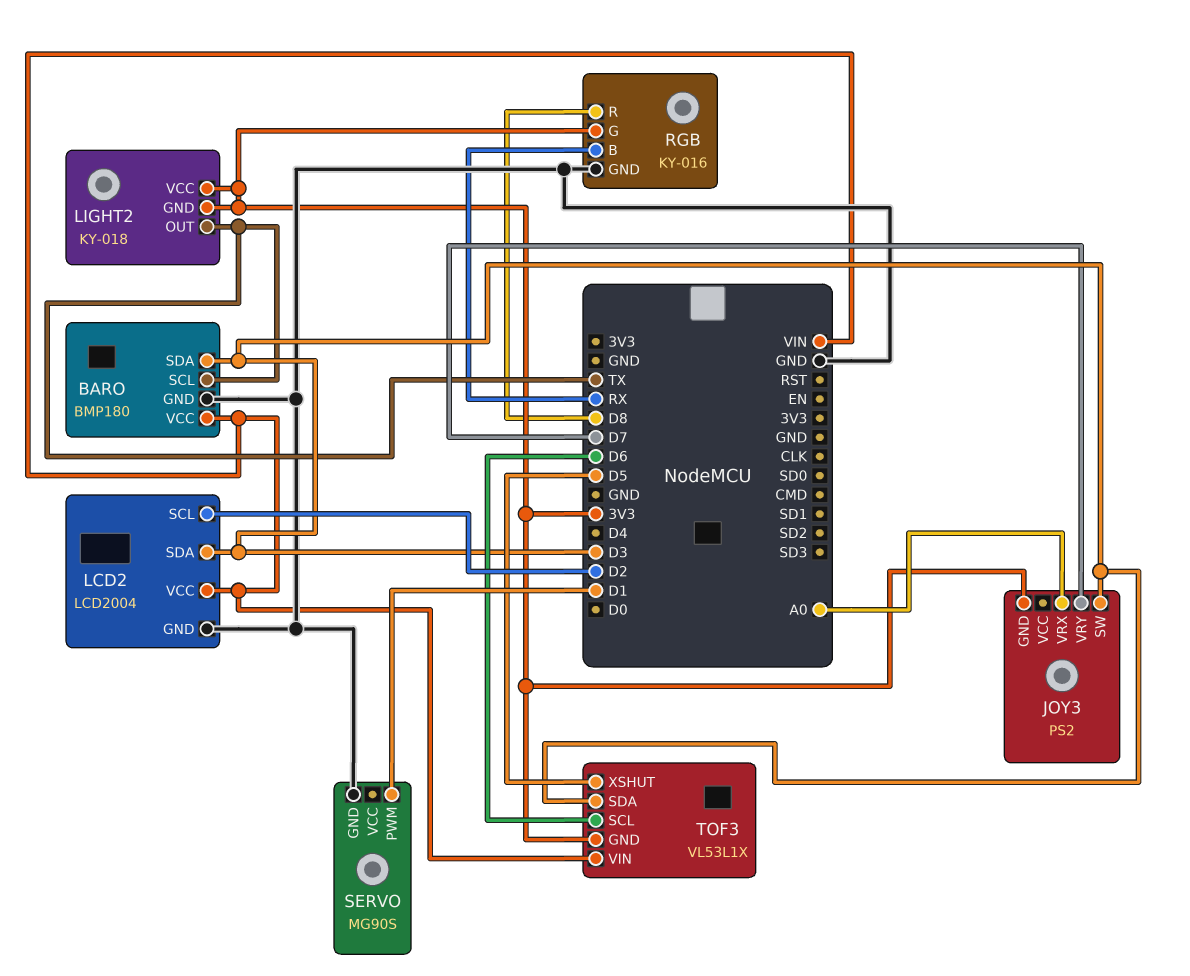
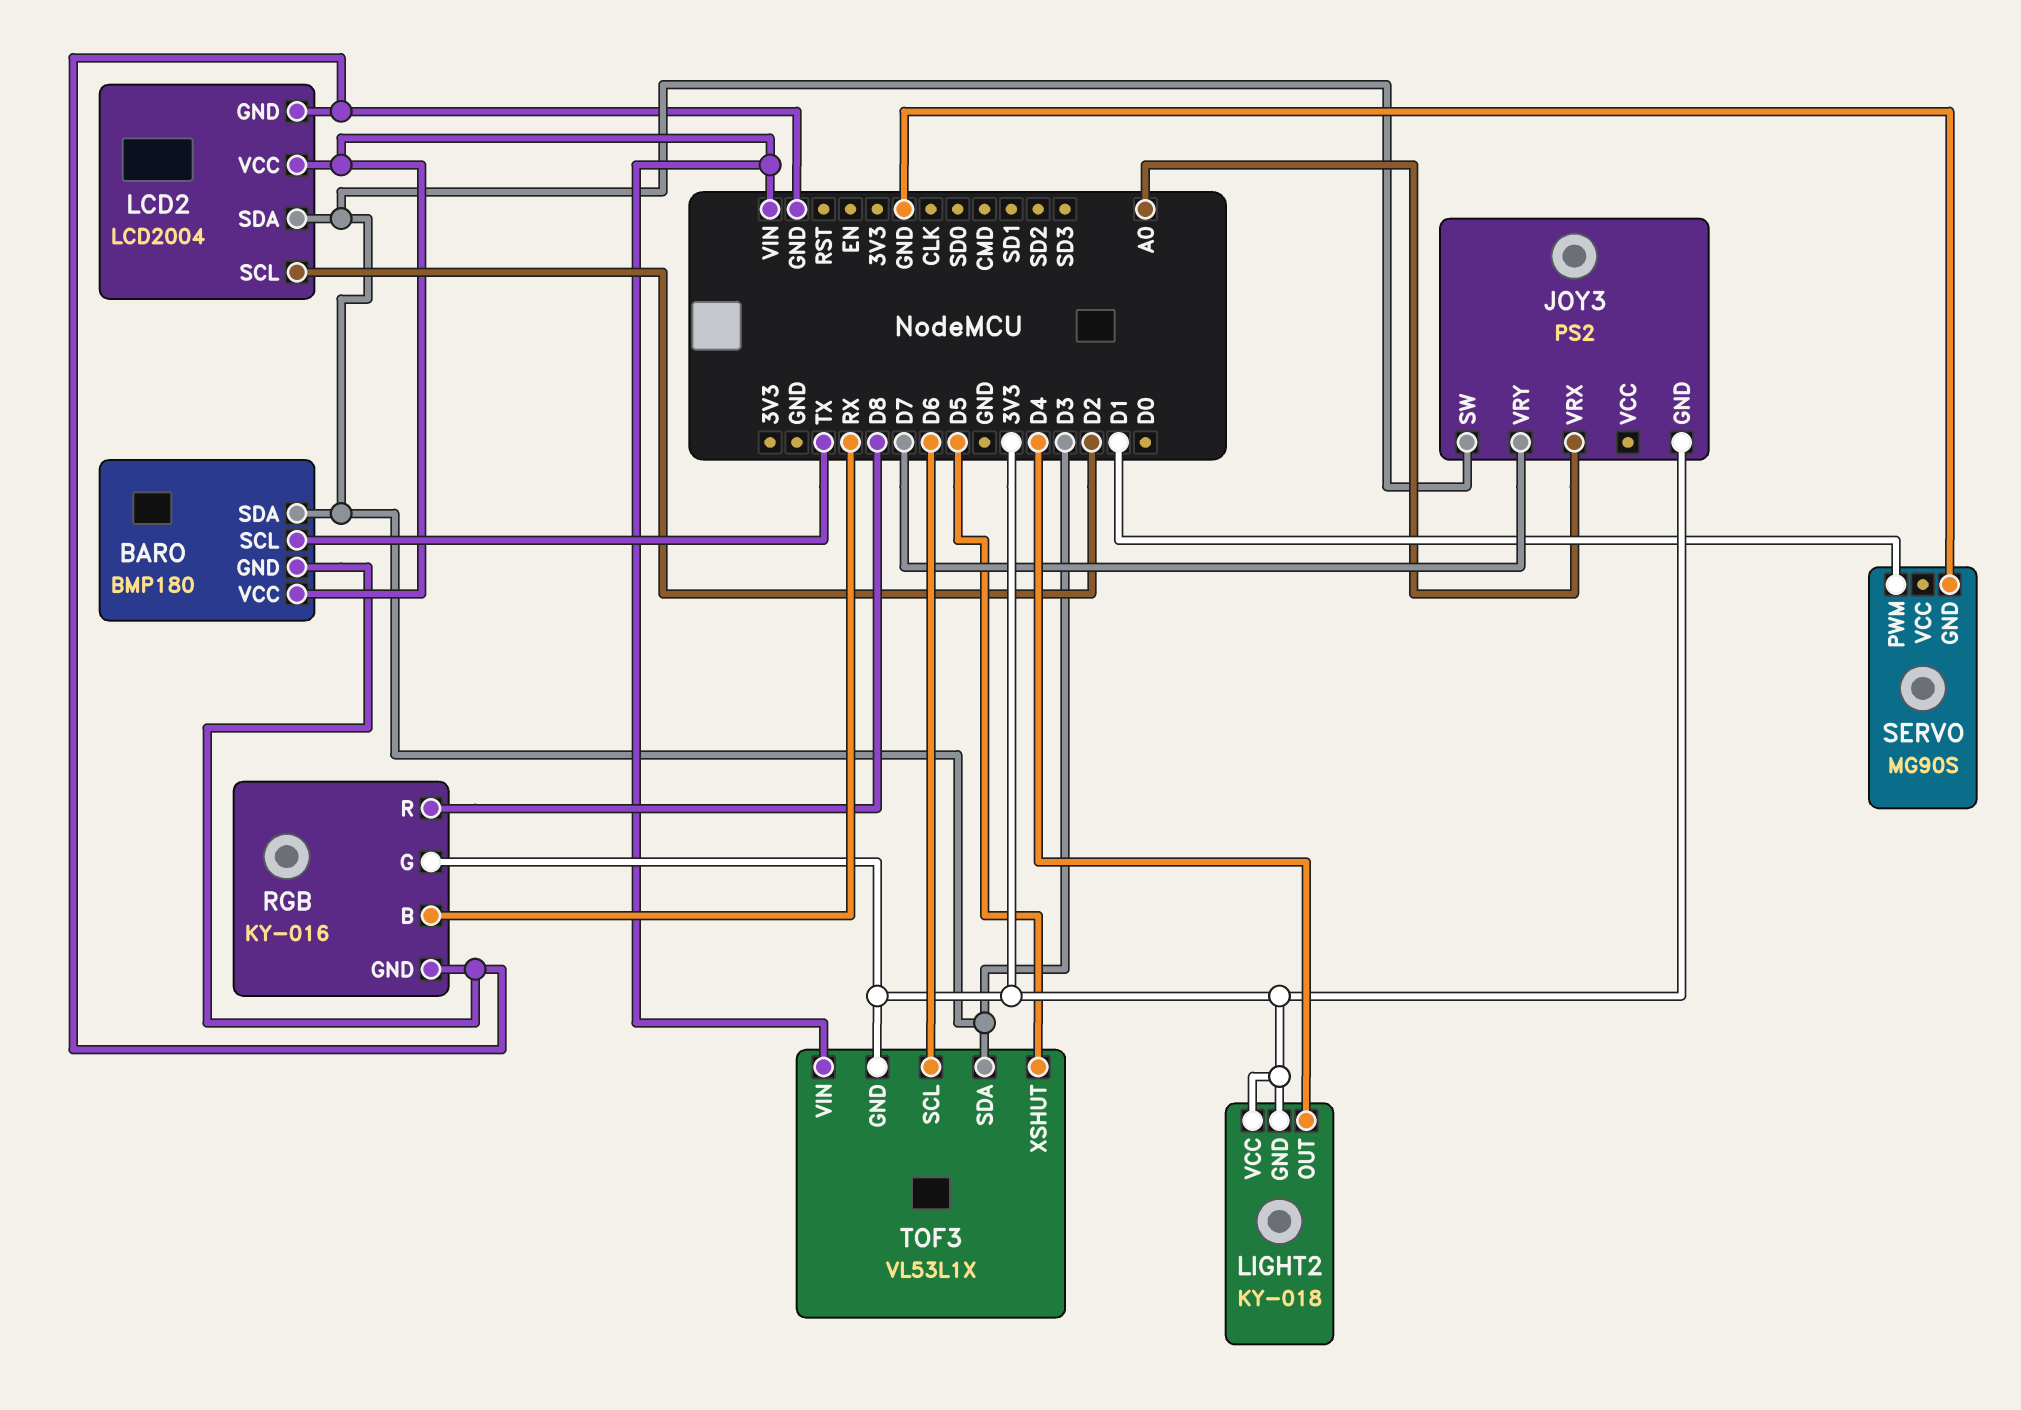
LIGHT2 pin OUT: TX -> D4

